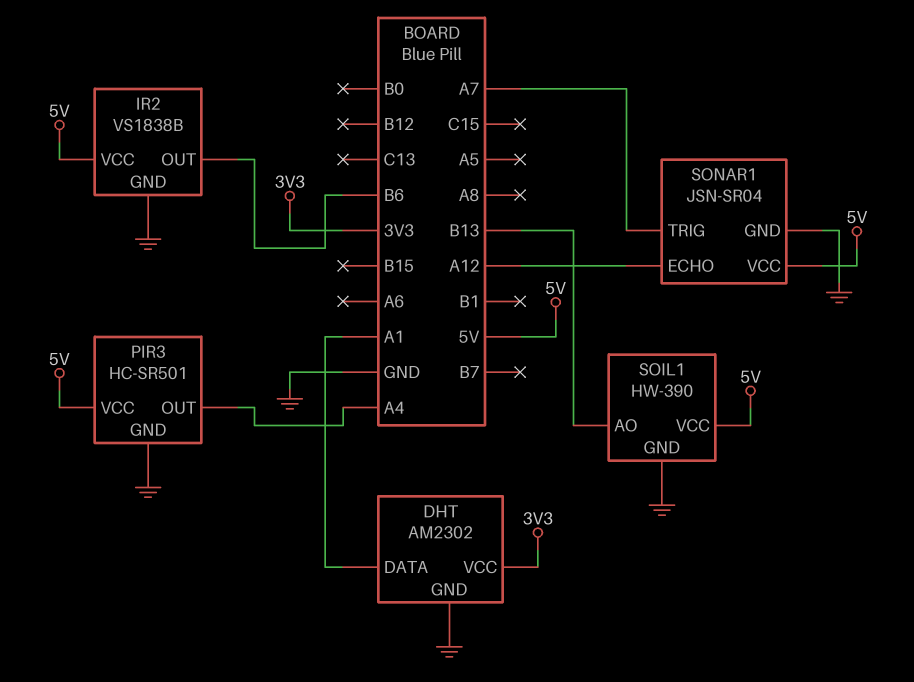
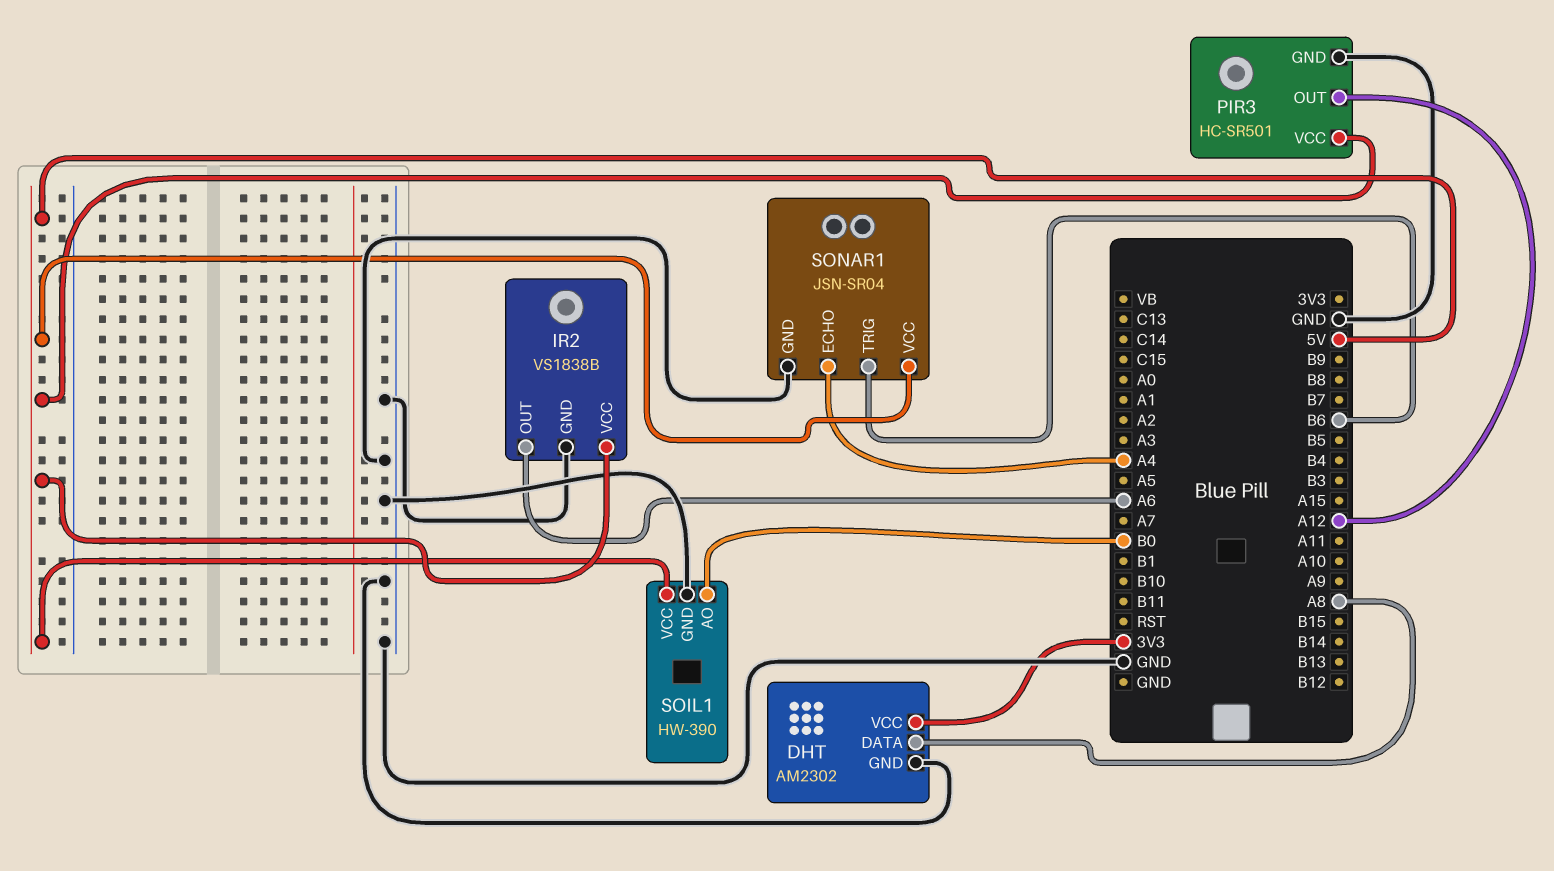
DHT pin DATA: A1 -> A8
IR2 pin OUT: B6 -> A6
PIR3 pin OUT: A4 -> A12
SOIL1 pin AO: B13 -> B0
SONAR1 pin ECHO: A12 -> A4
SONAR1 pin TRIG: A7 -> B6

